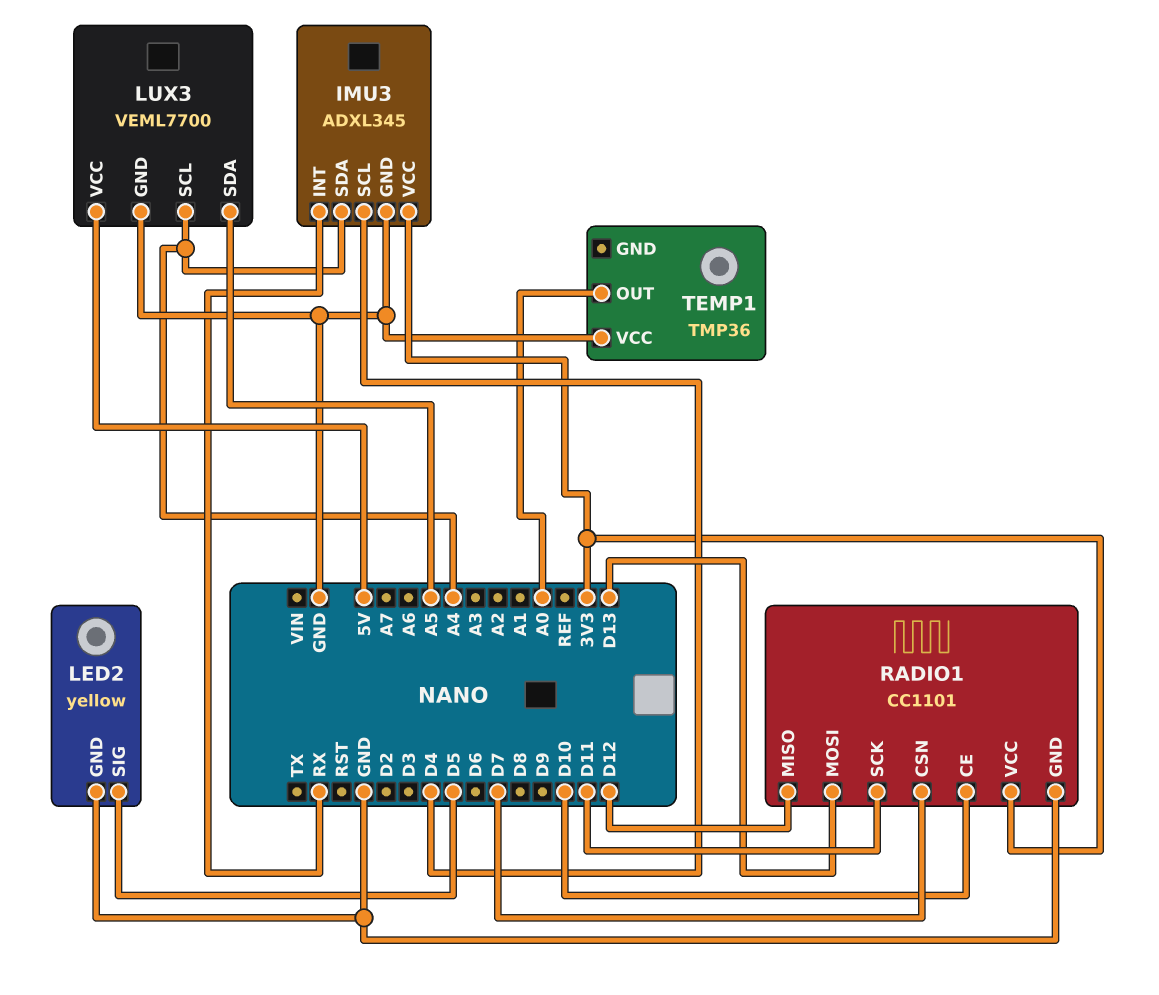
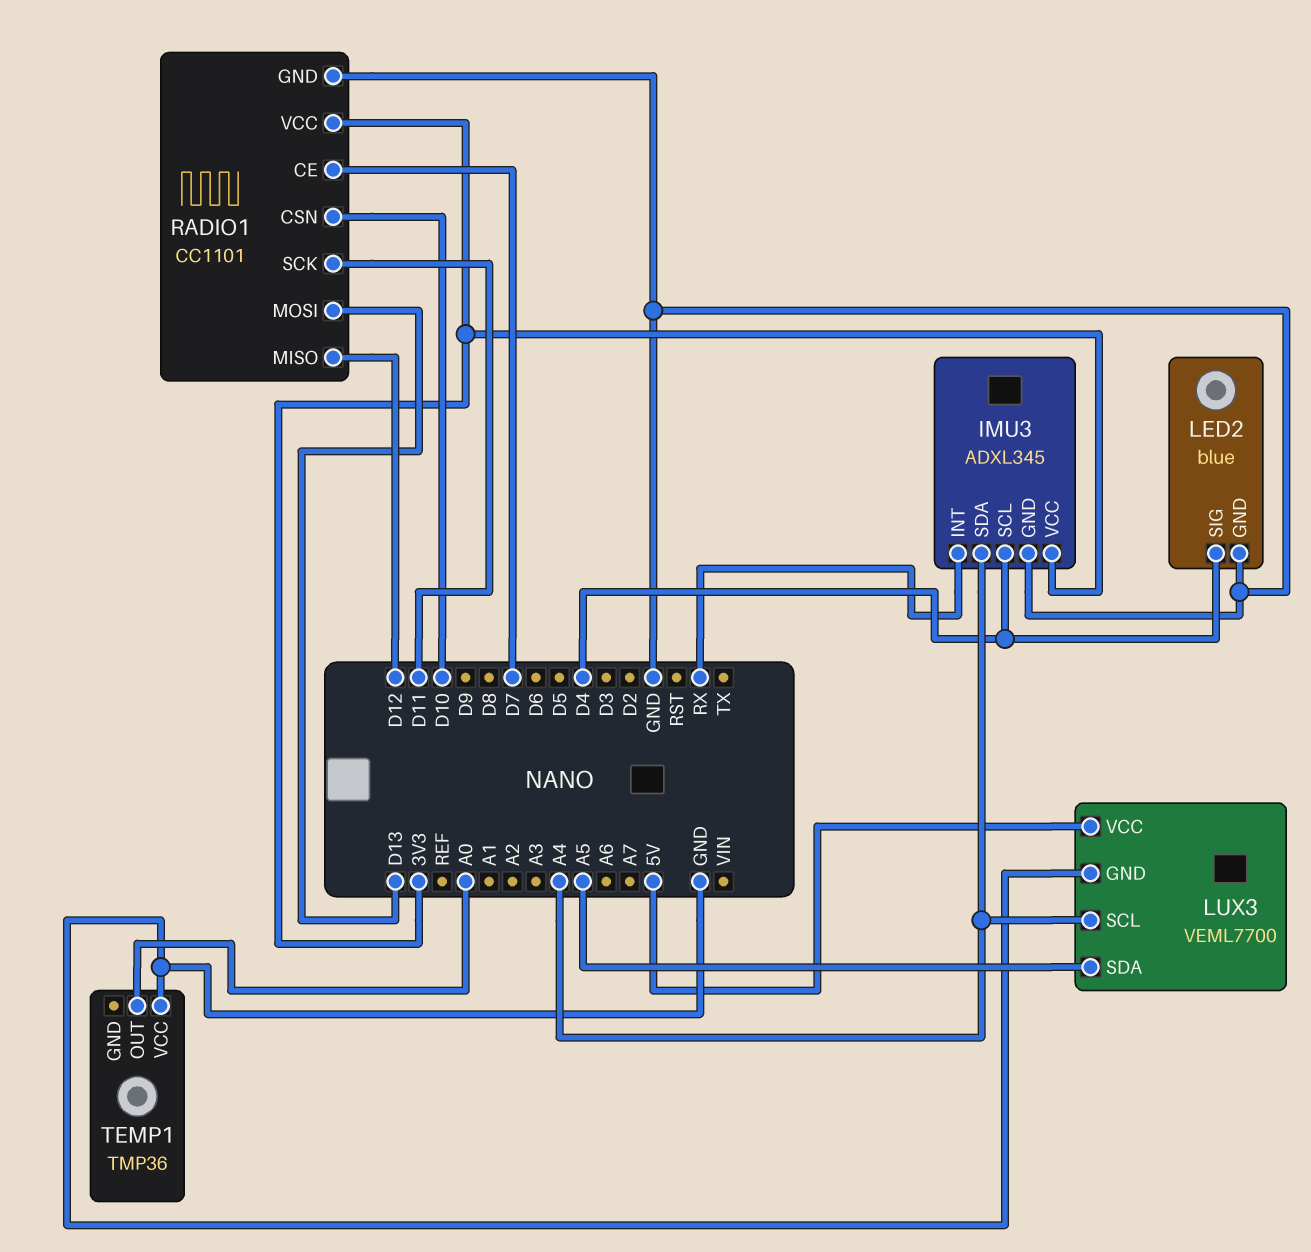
LED2: yellow -> blue
LED2 pin SIG: D5 -> D4
RADIO1 pin CE: D10 -> D7
RADIO1 pin CSN: D7 -> D10

